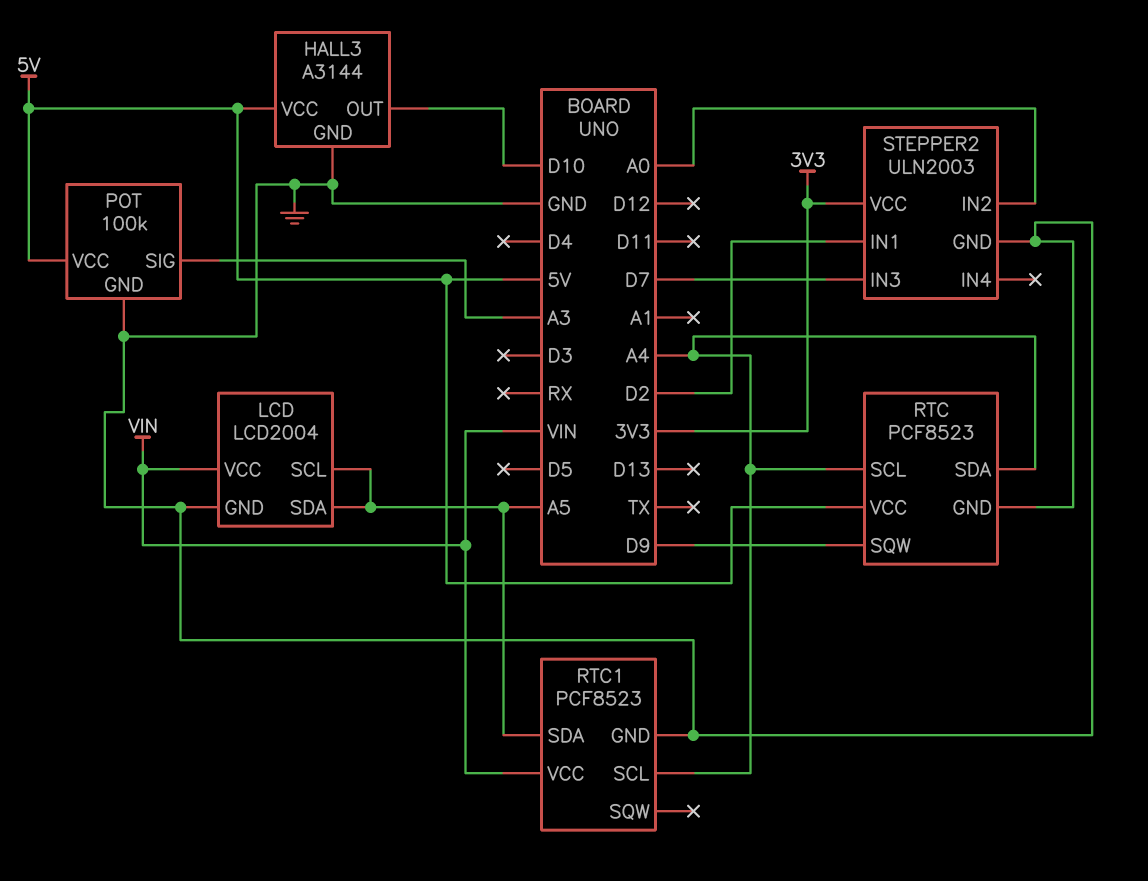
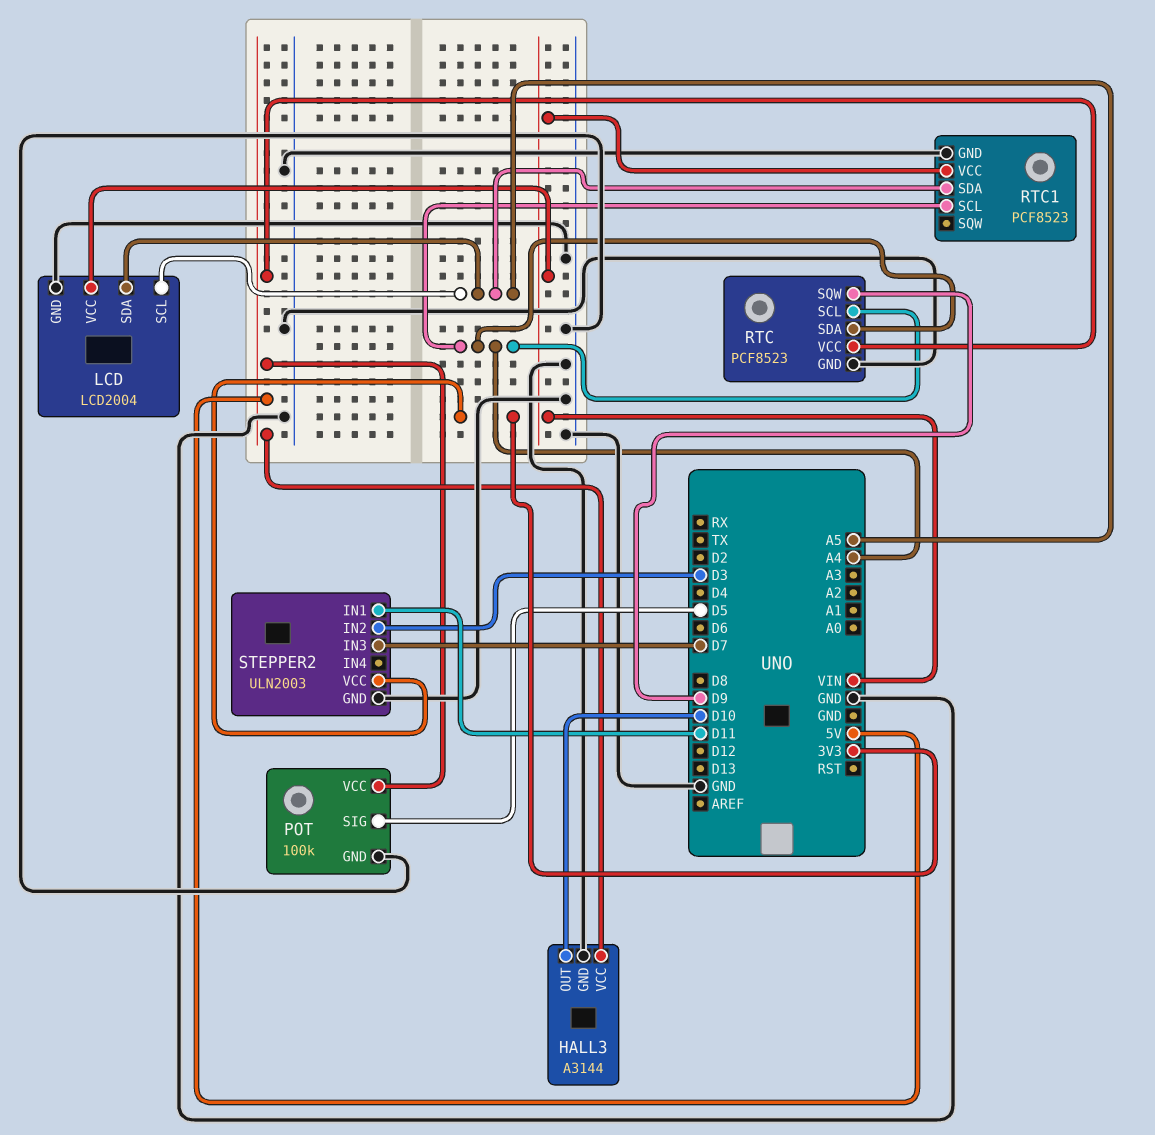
POT pin SIG: A3 -> D5
STEPPER2 pin IN1: D2 -> D11
STEPPER2 pin IN2: A0 -> D3

